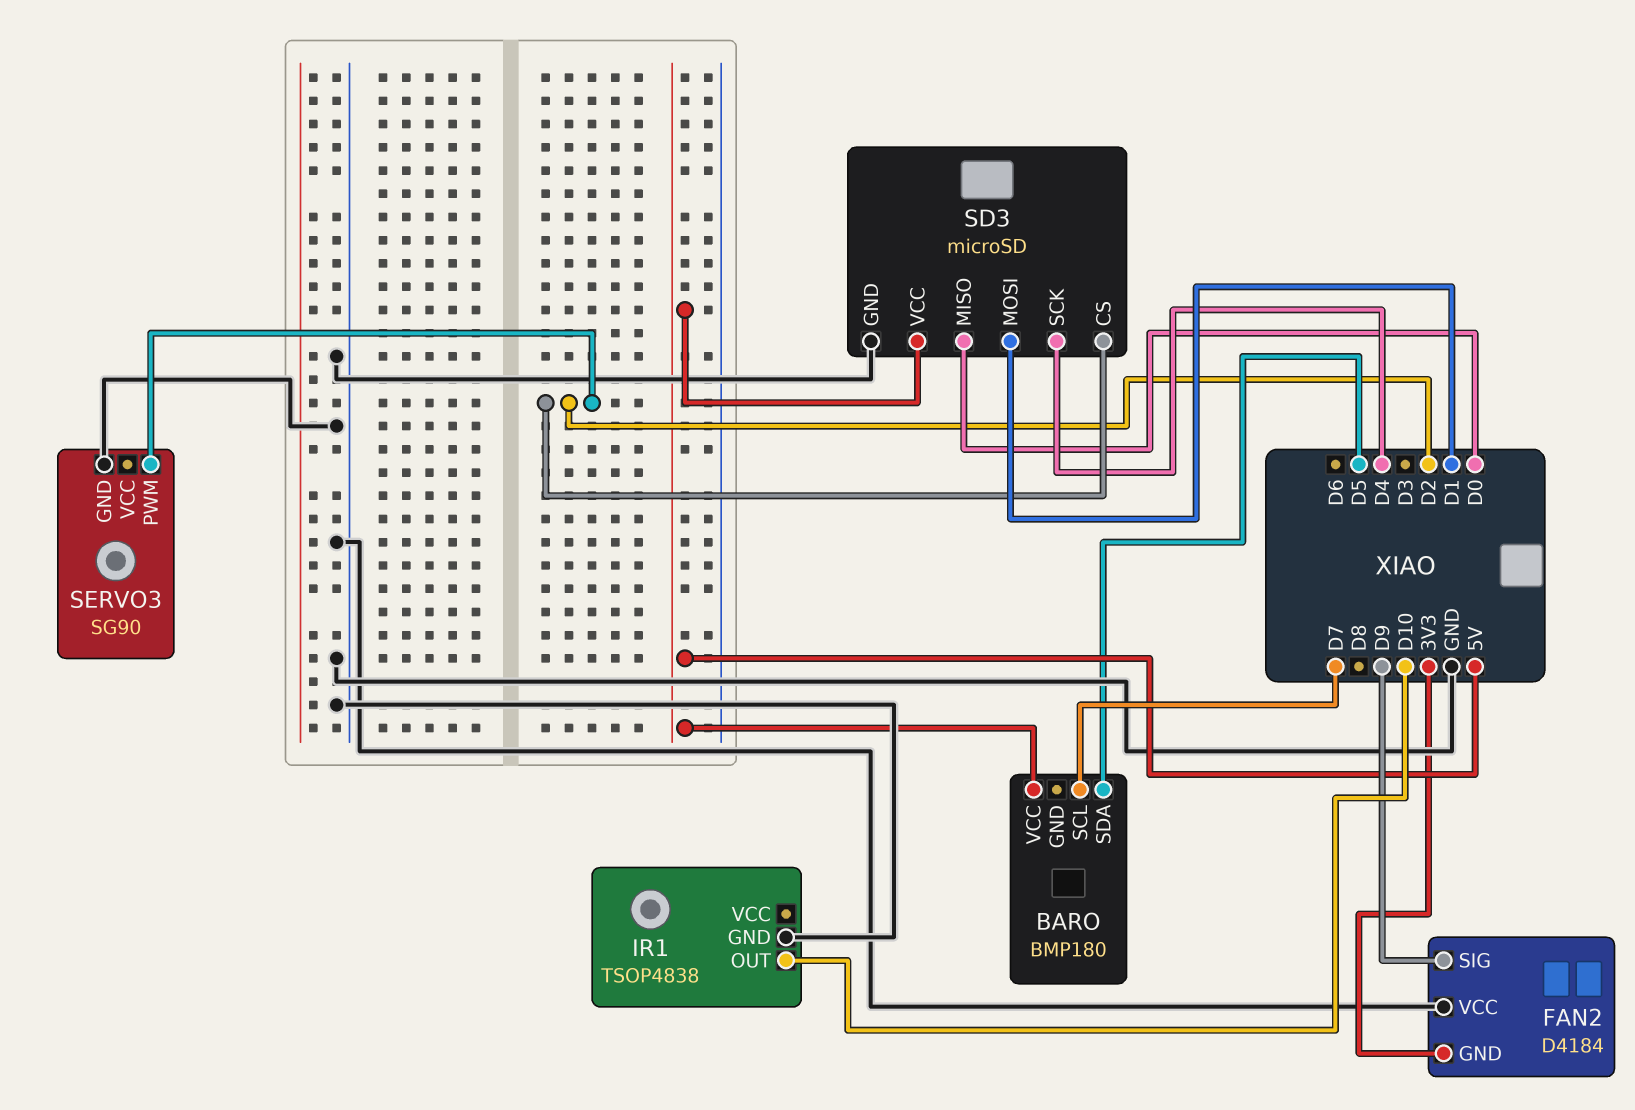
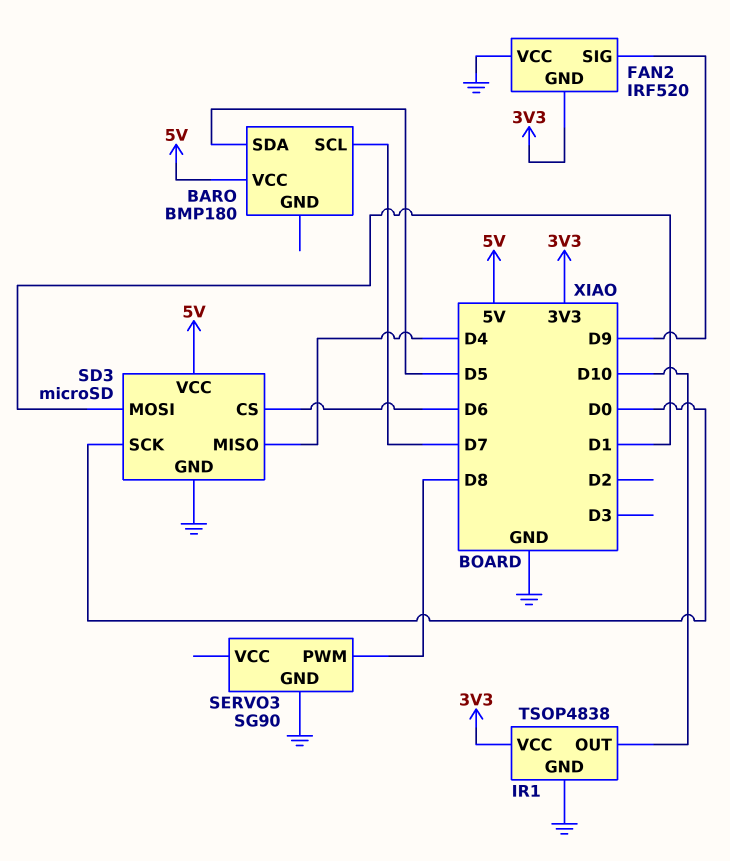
FAN2: D4184 -> IRF520
IR1 pin VCC: none -> 3V3
SD3 pin CS: D2 -> D6
SD3 pin MISO: D0 -> D4
SD3 pin SCK: D4 -> D0
SERVO3 pin PWM: D2 -> D8

